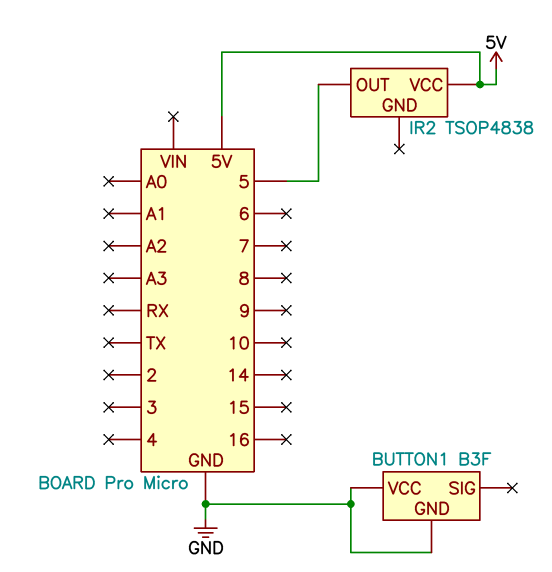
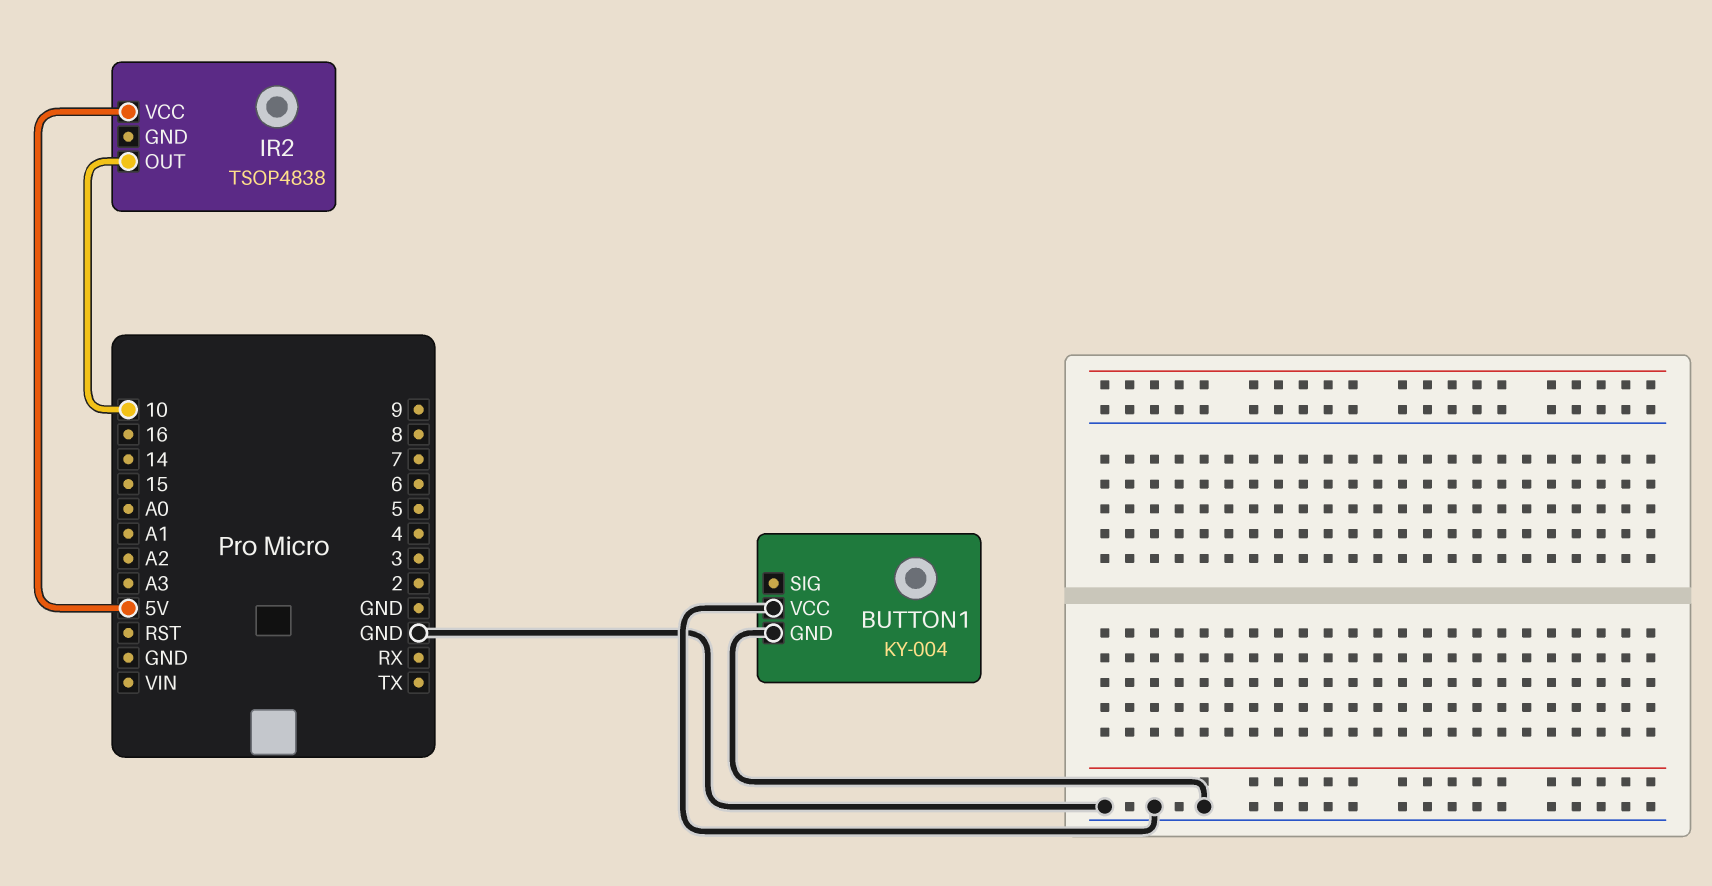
BUTTON1: B3F -> KY-004
IR2 pin OUT: 5 -> 10

